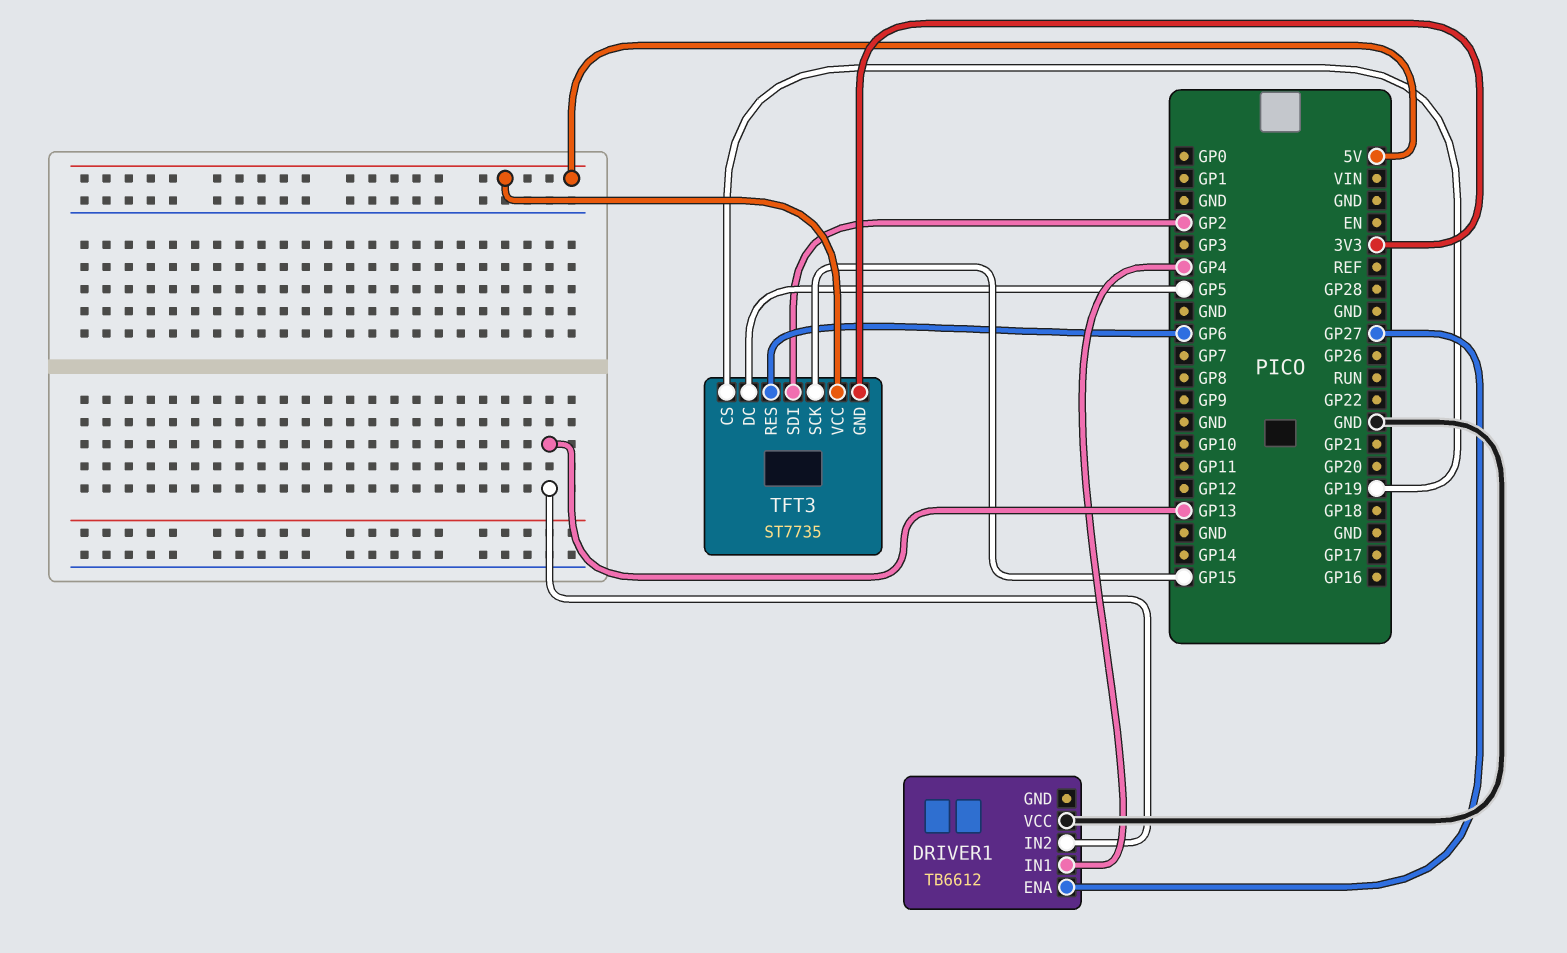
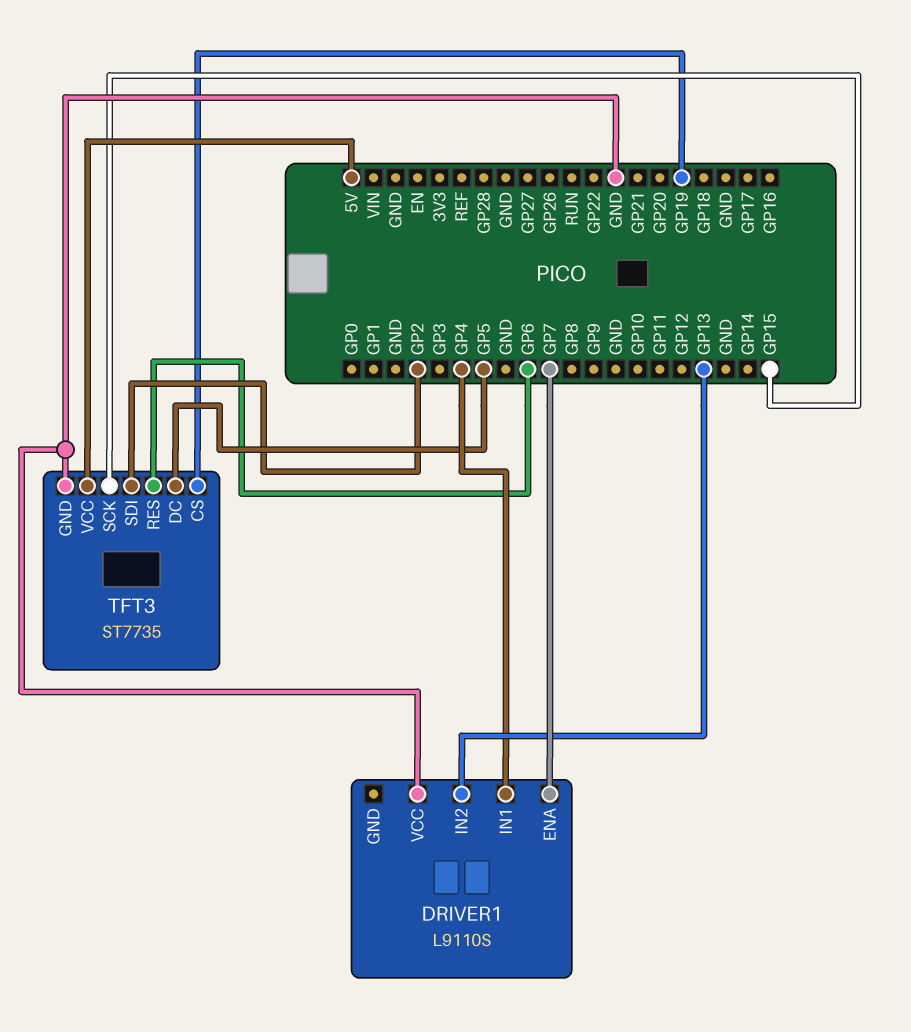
DRIVER1: TB6612 -> L9110S
DRIVER1 pin ENA: GP27 -> GP7
TFT3 pin GND: 3V3 -> GND

